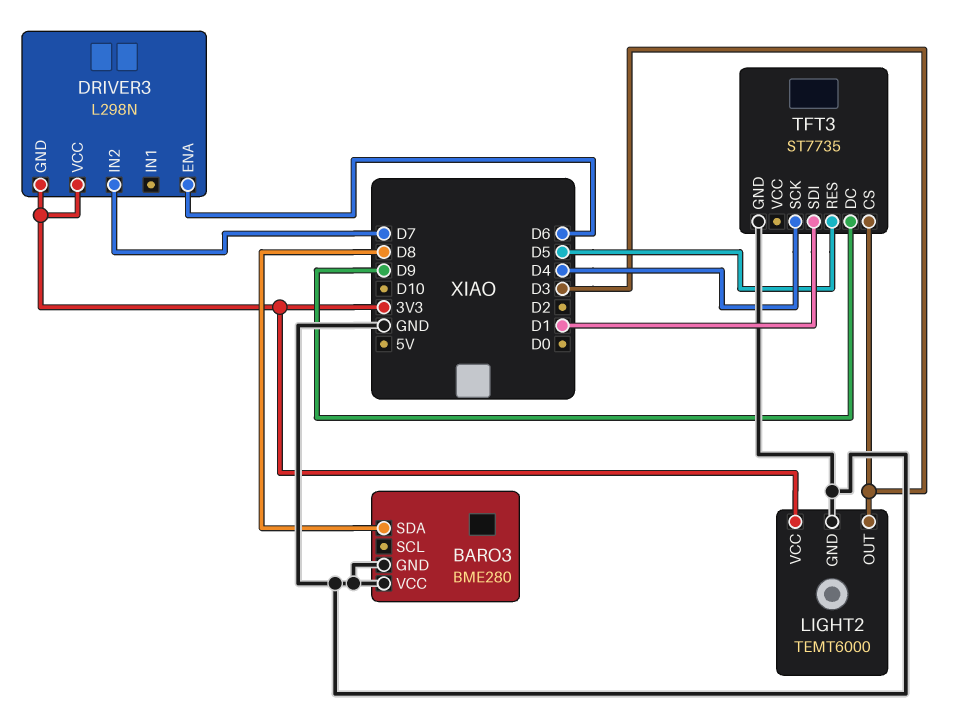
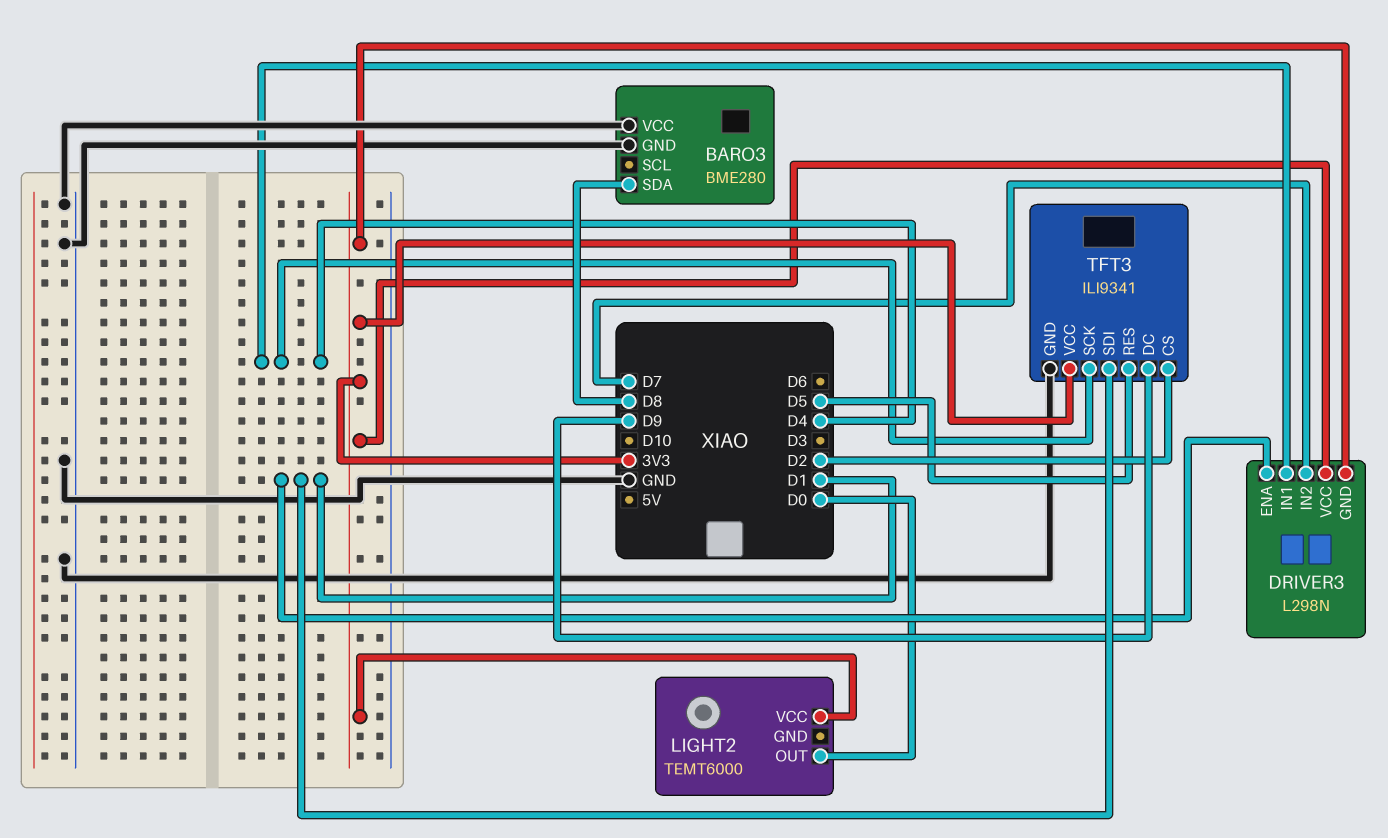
DRIVER3 pin ENA: D6 -> D1
DRIVER3 pin IN1: none -> D4
LIGHT2 pin GND: GND -> none
LIGHT2 pin OUT: D3 -> D0
TFT3: ST7735 -> ILI9341
TFT3 pin CS: D3 -> D2
TFT3 pin VCC: none -> 3V3

